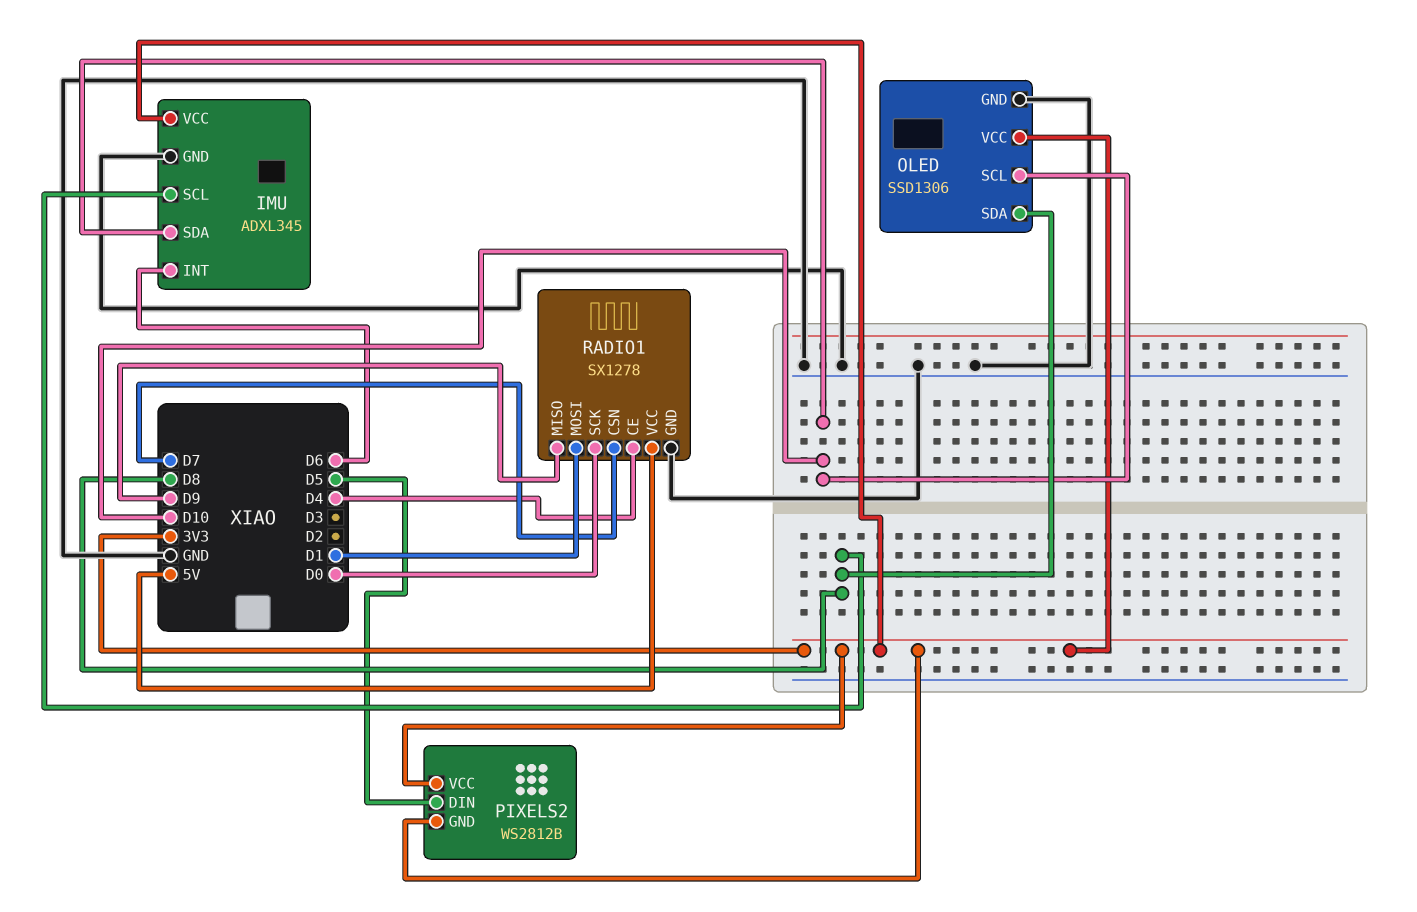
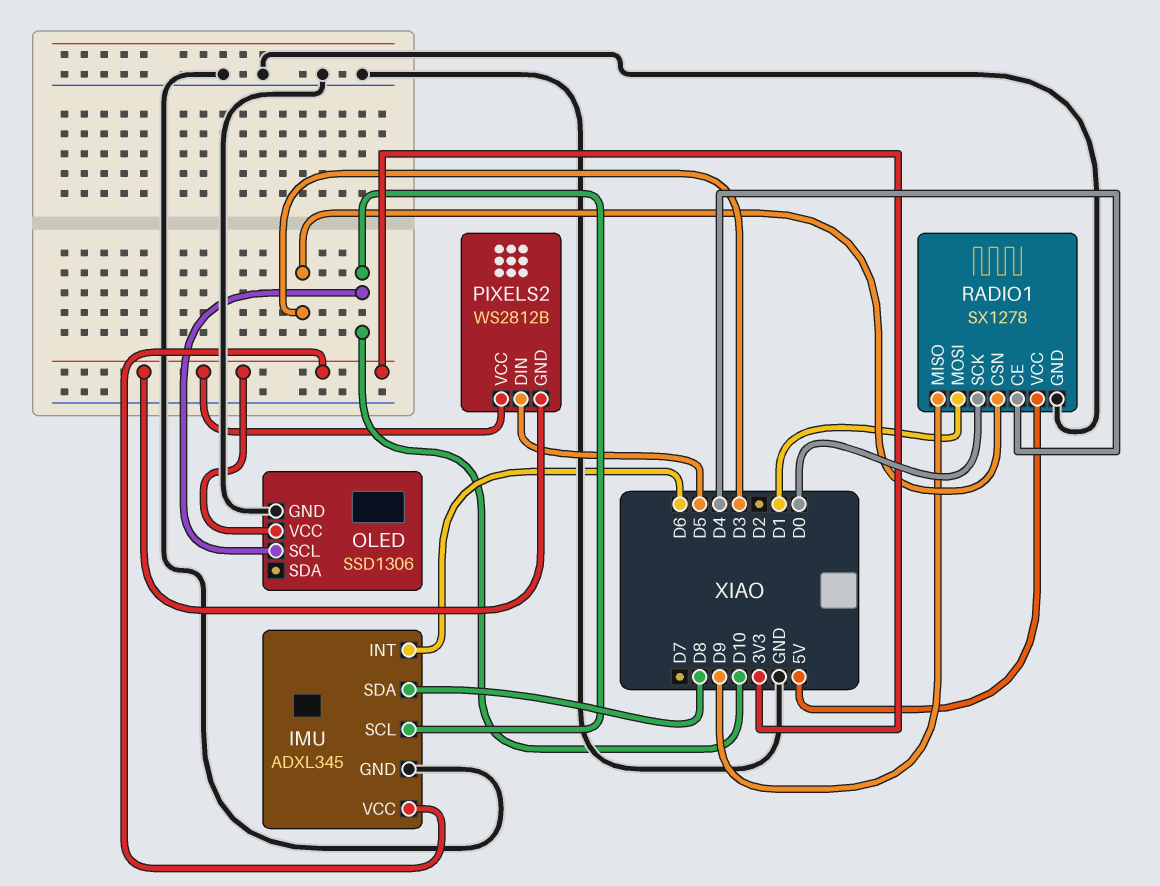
IMU pin SCL: D8 -> D10
IMU pin SDA: D10 -> D8
OLED pin SDA: D8 -> none
RADIO1 pin CSN: D7 -> D3

